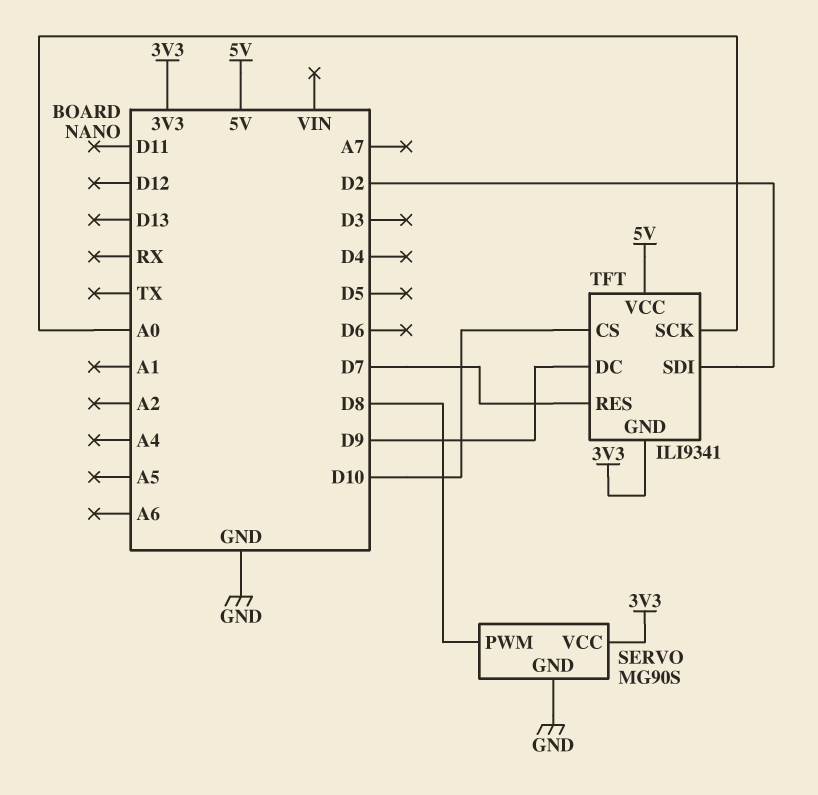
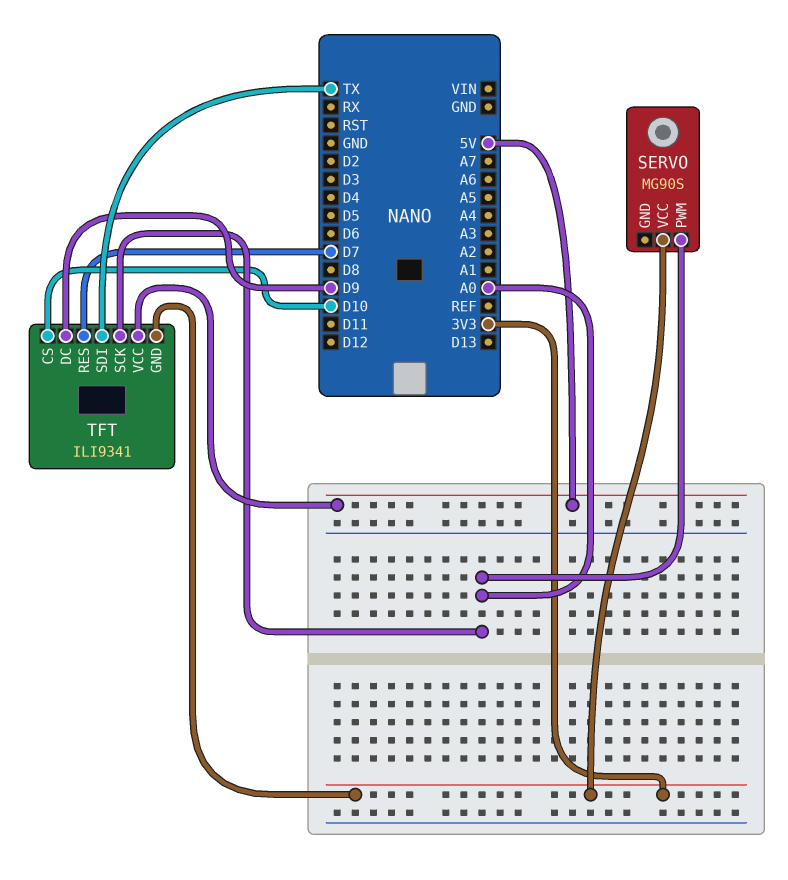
SERVO pin GND: GND -> none
SERVO pin PWM: D8 -> A0
TFT pin SDI: D2 -> TX

